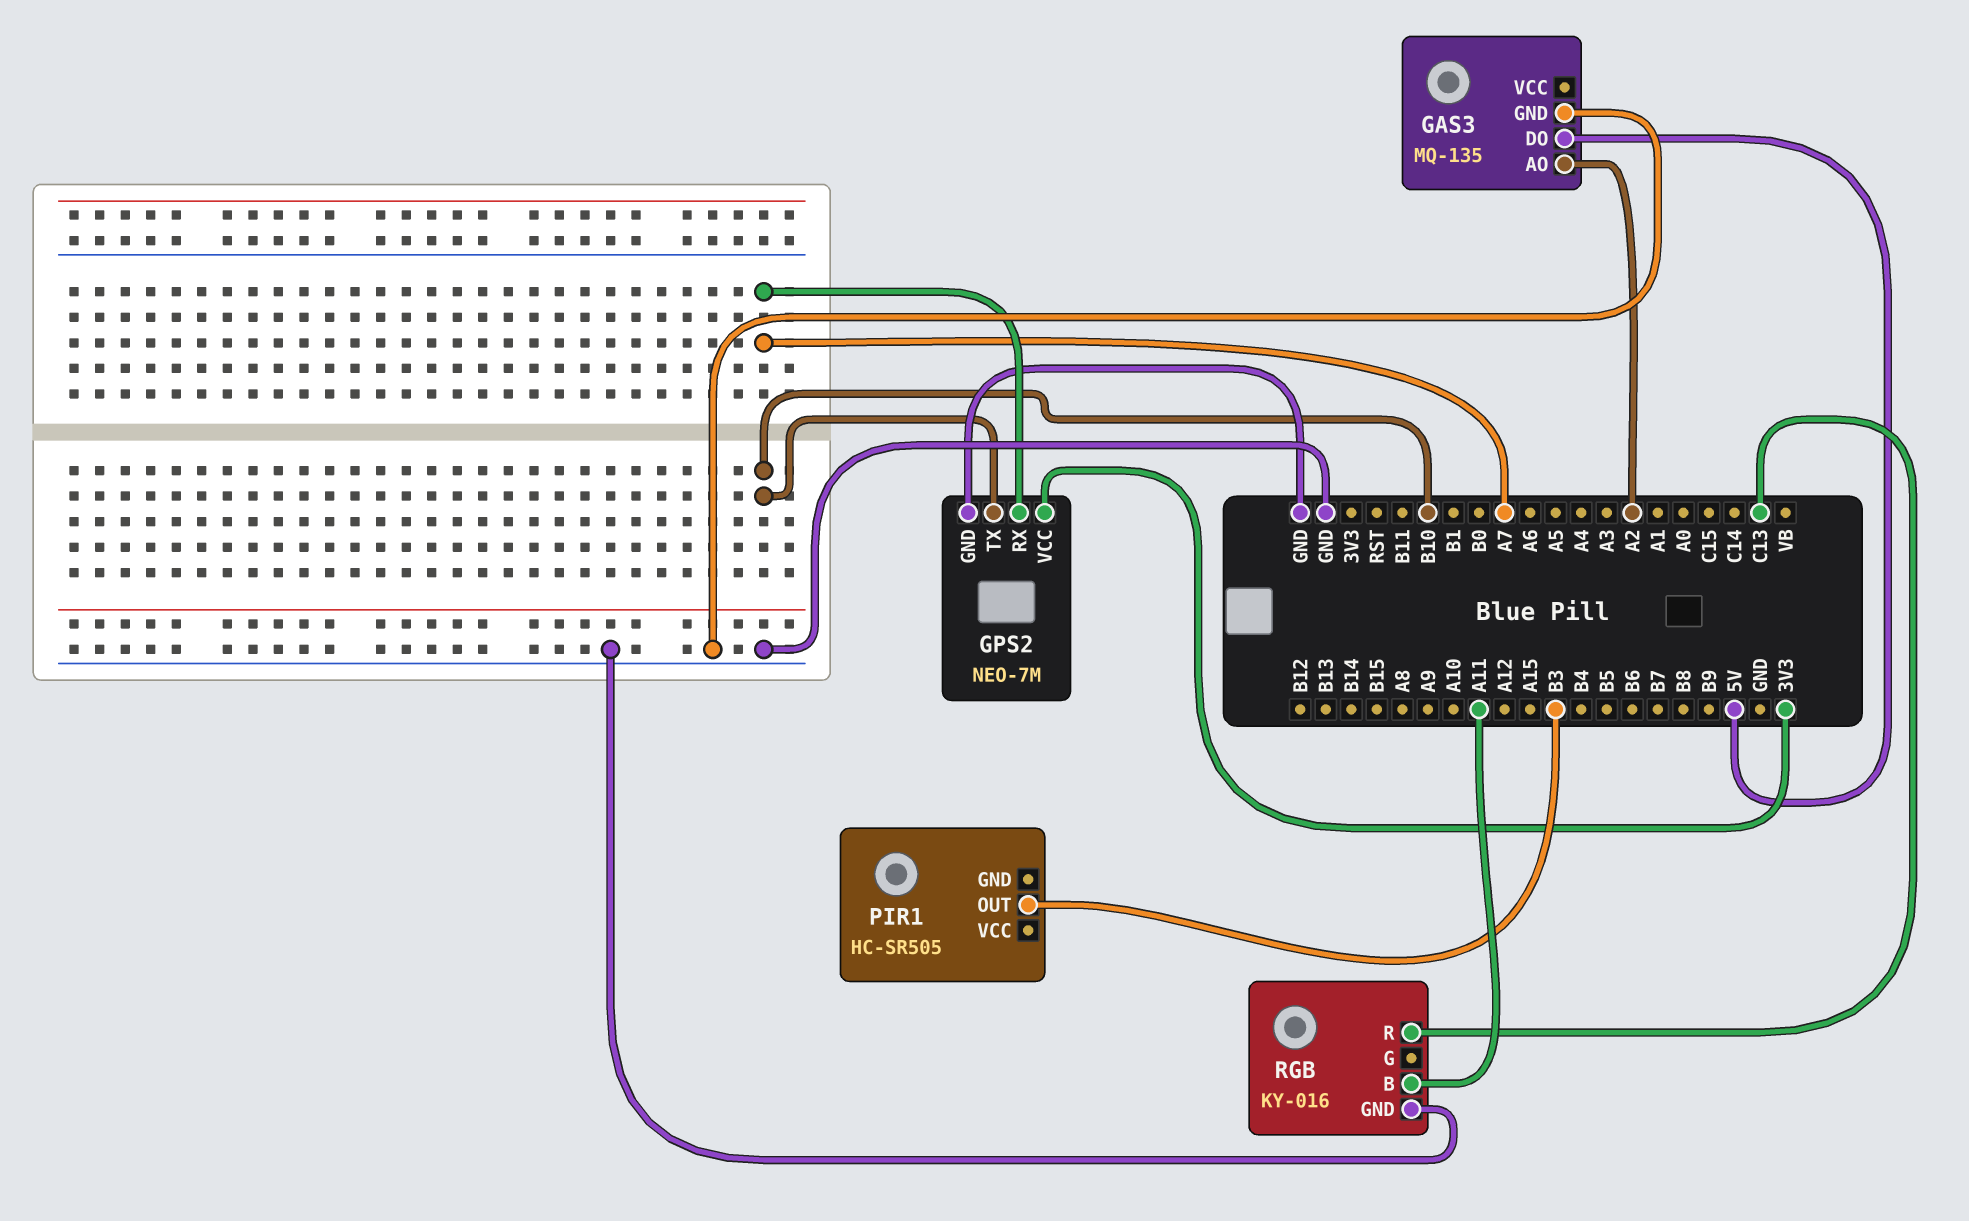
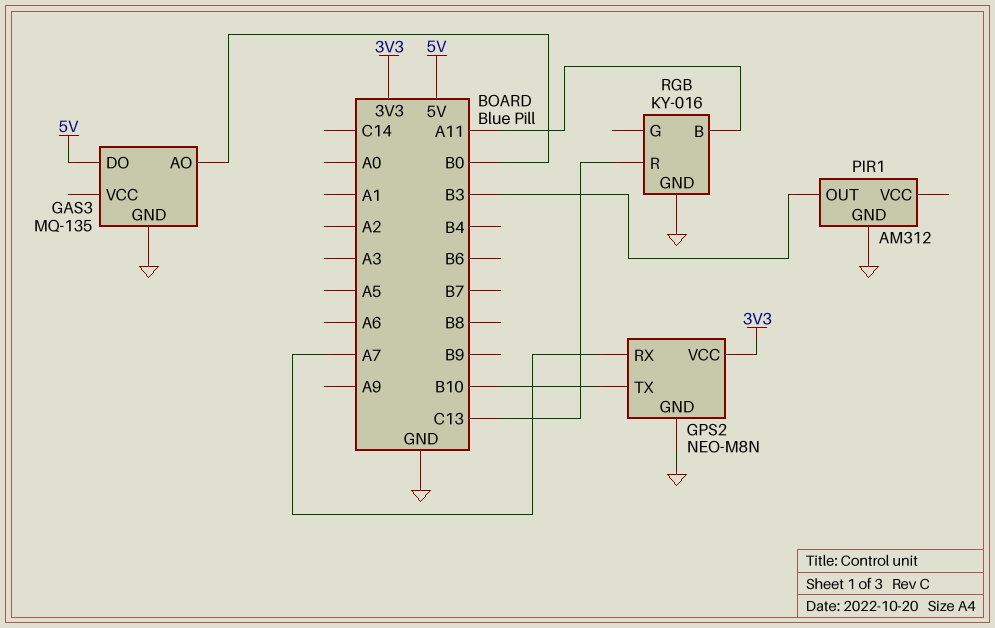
GAS3 pin AO: A2 -> B0
GPS2: NEO-7M -> NEO-M8N
PIR1: HC-SR505 -> AM312
PIR1 pin GND: none -> GND

